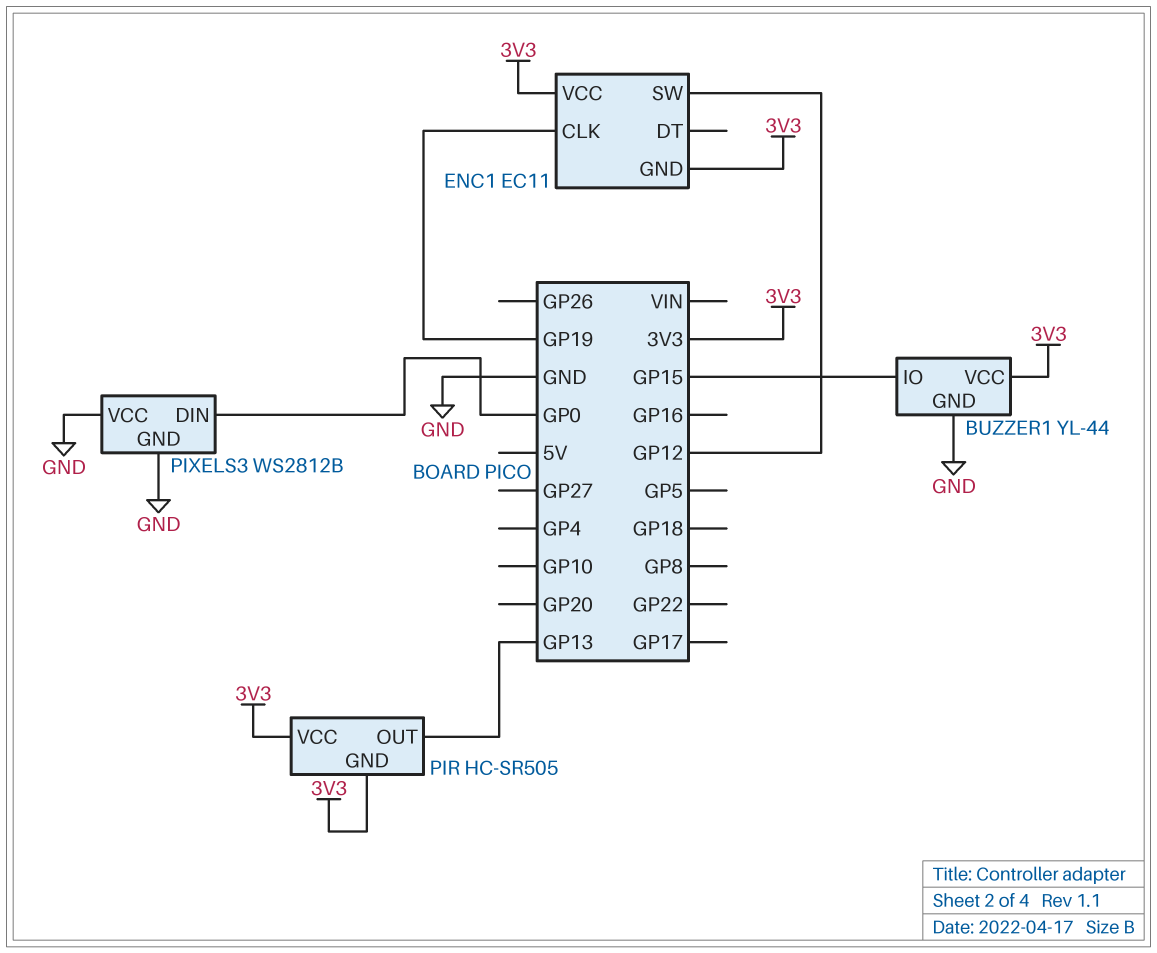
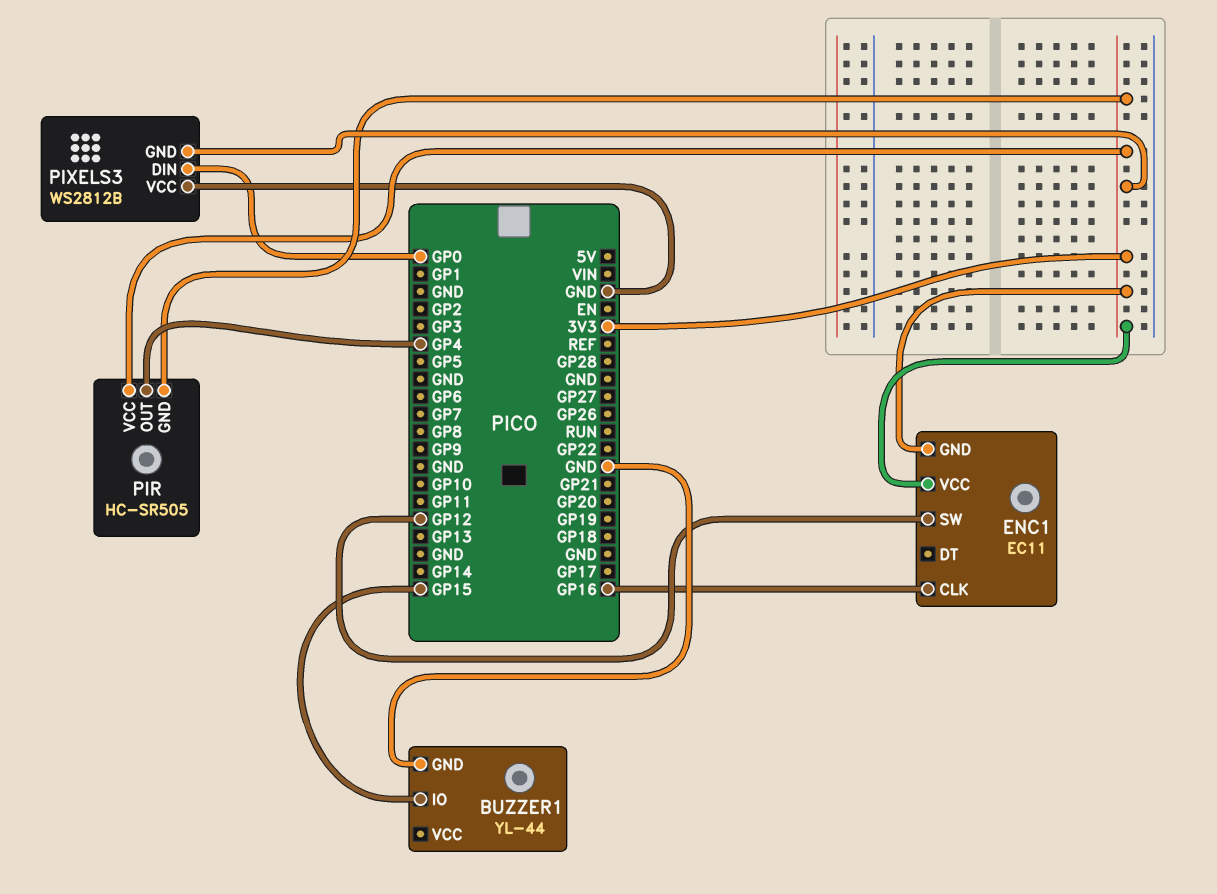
BUZZER1 pin VCC: 3V3 -> none
ENC1 pin CLK: GP19 -> GP16
PIR pin OUT: GP13 -> GP4
PIXELS3 pin GND: GND -> 3V3

